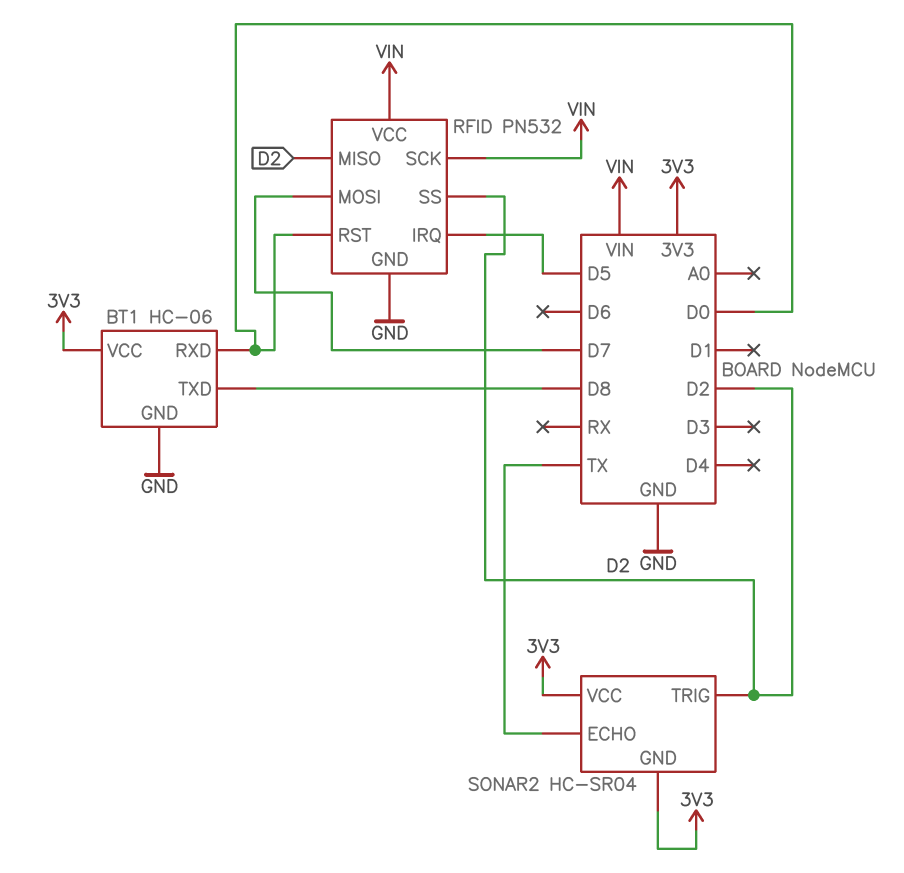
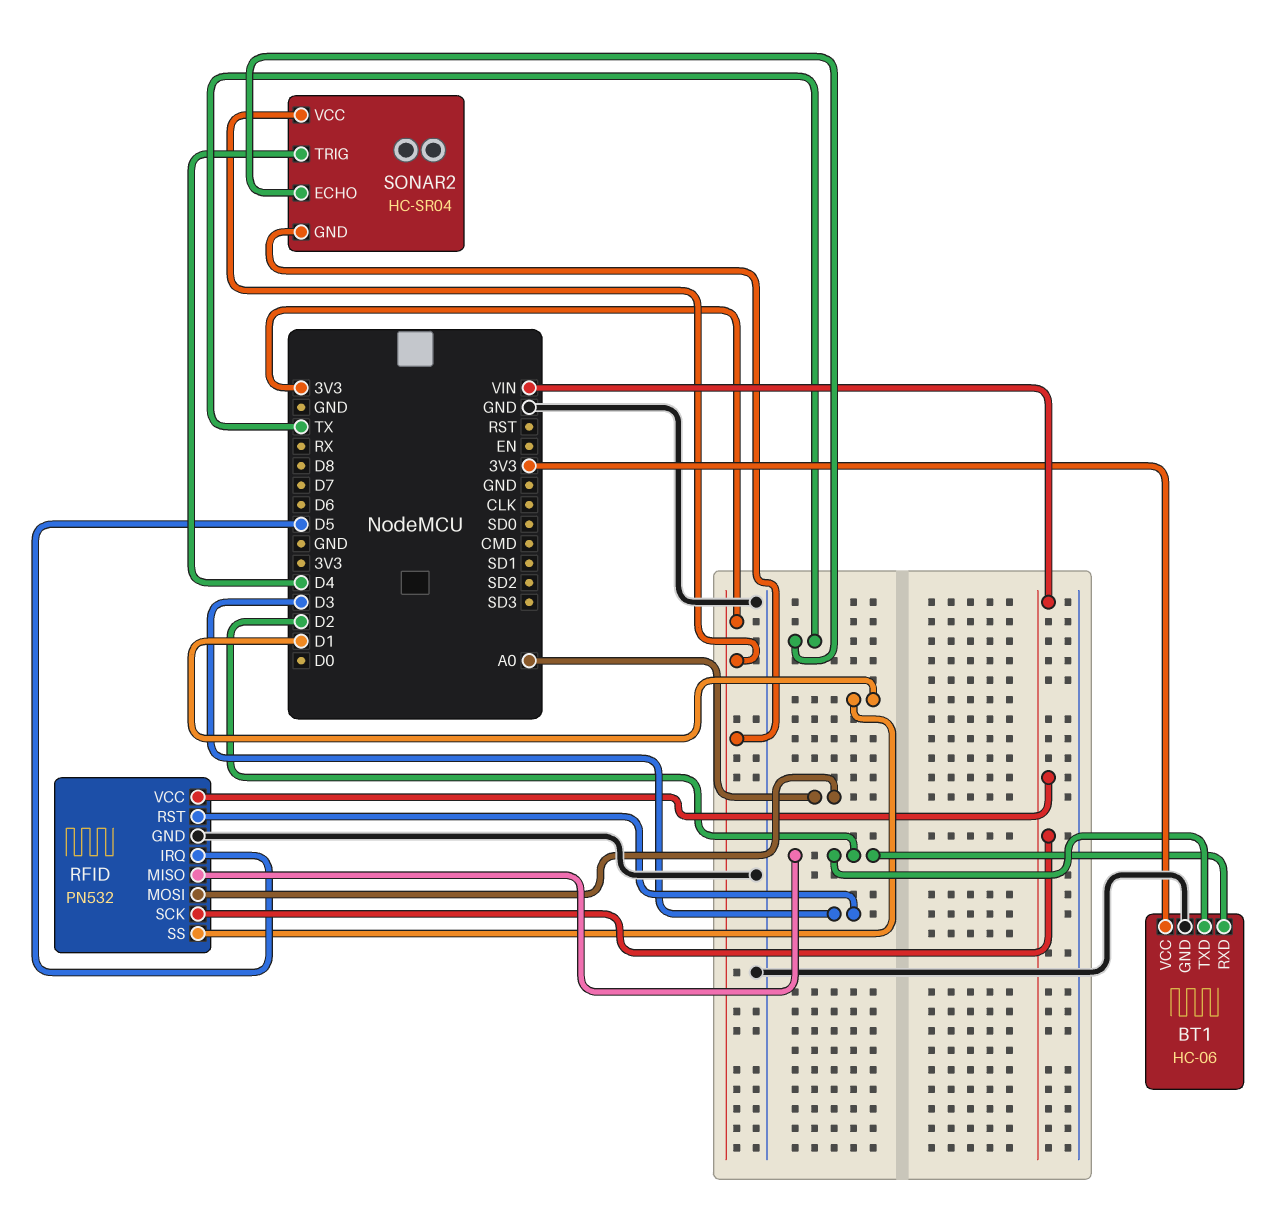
BT1 pin RXD: D0 -> D2
BT1 pin TXD: D8 -> D2
RFID pin MOSI: D7 -> A0
RFID pin RST: D0 -> D3
RFID pin SS: D2 -> D1
SONAR2 pin TRIG: D2 -> D4

